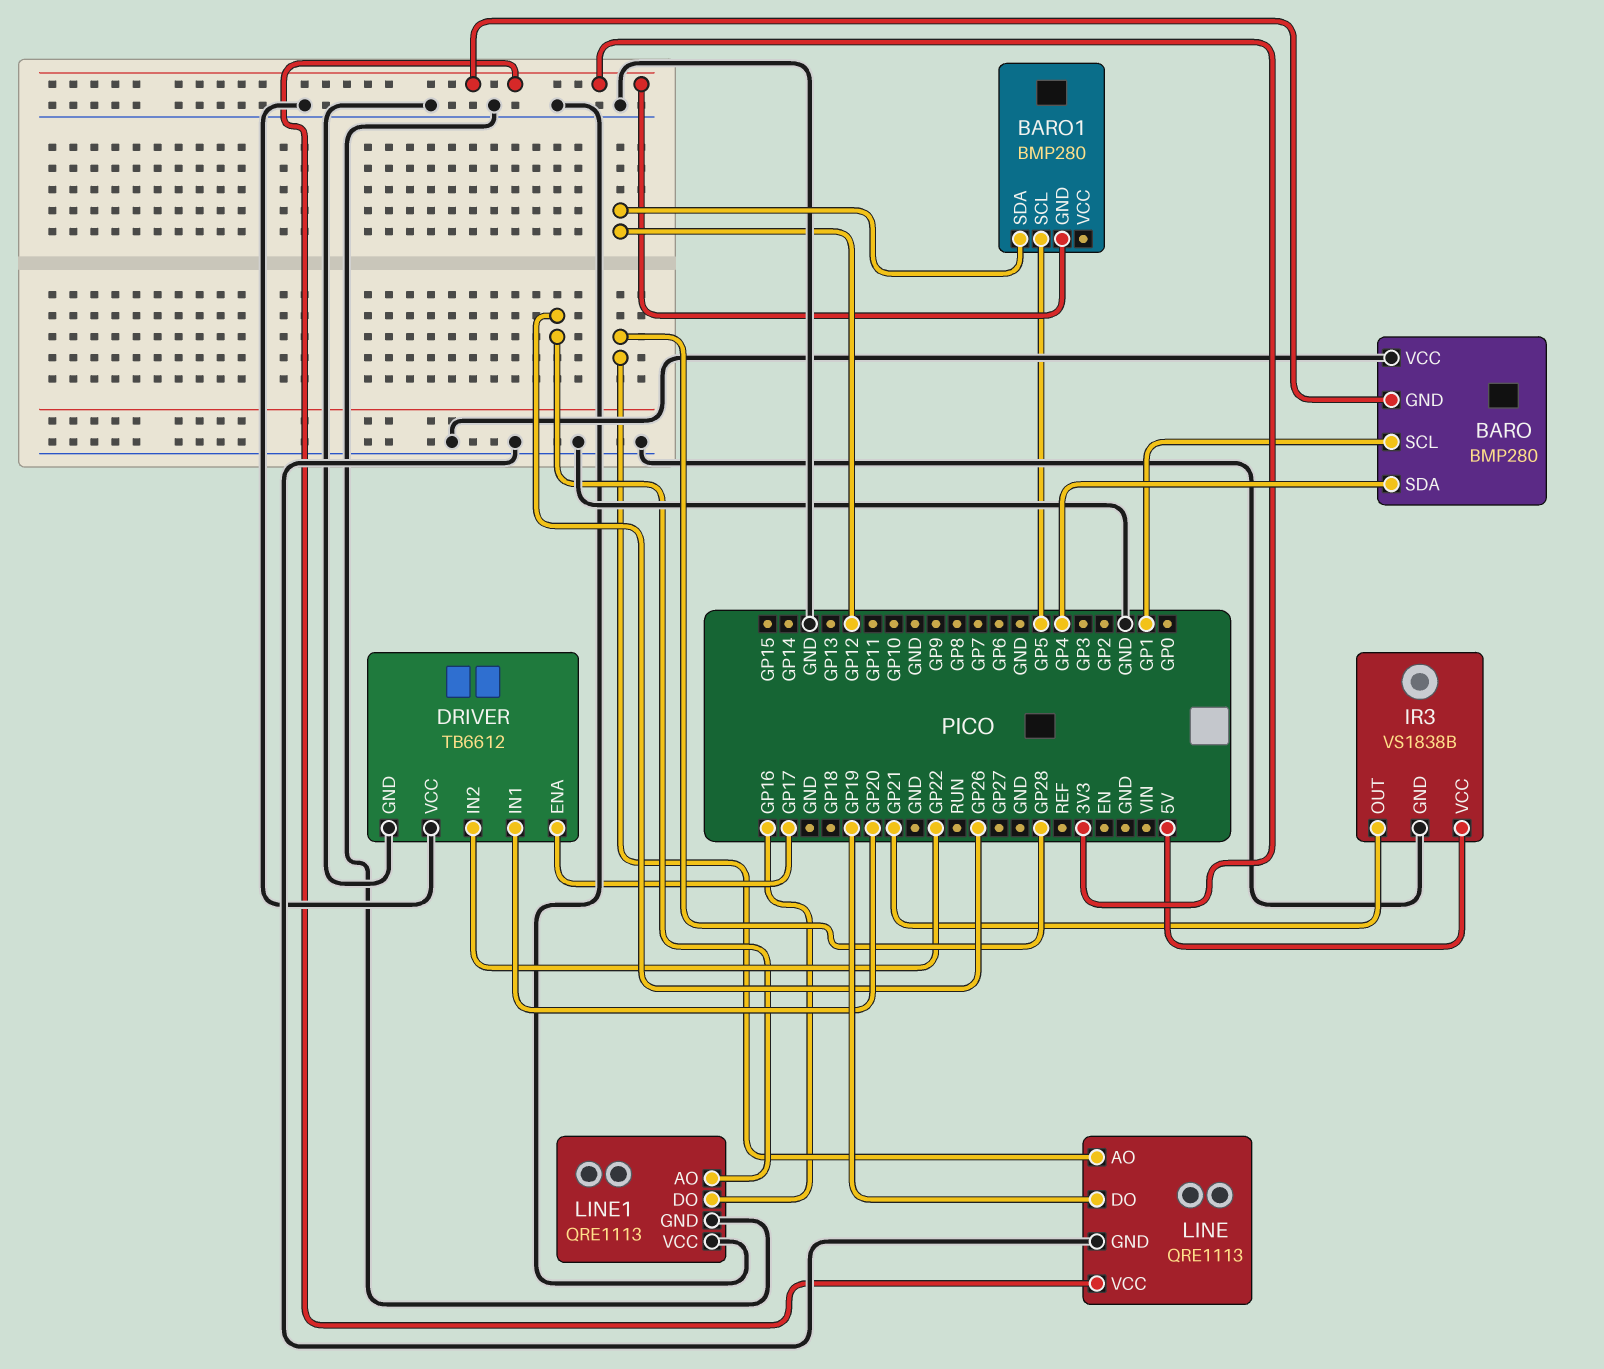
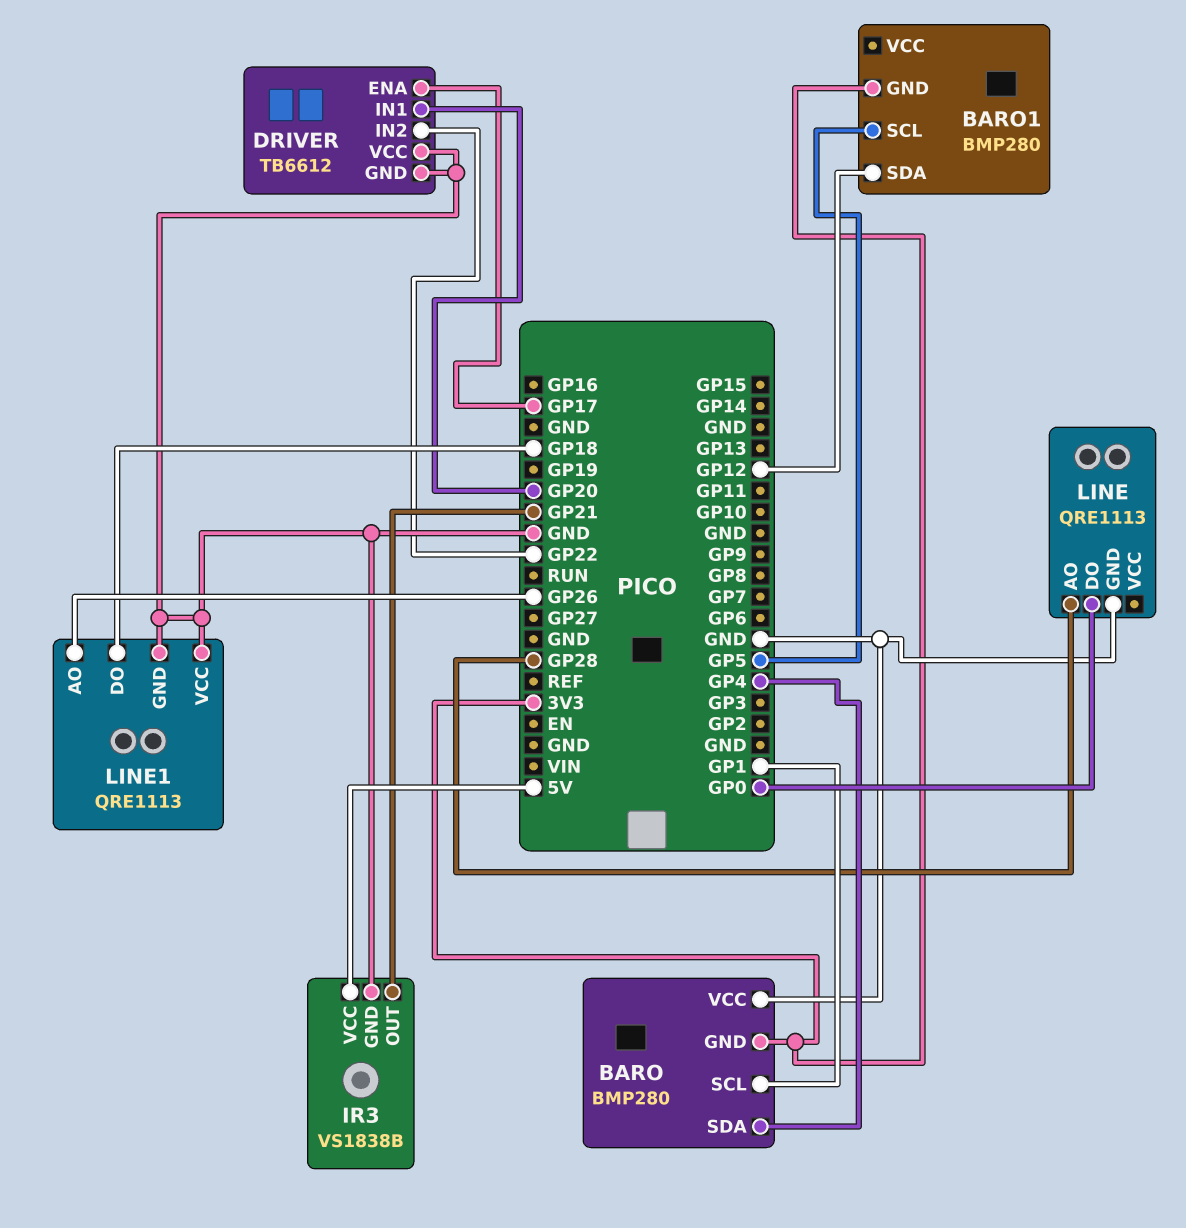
LINE pin DO: GP19 -> GP0
LINE pin VCC: 3V3 -> none
LINE1 pin DO: GP16 -> GP18

